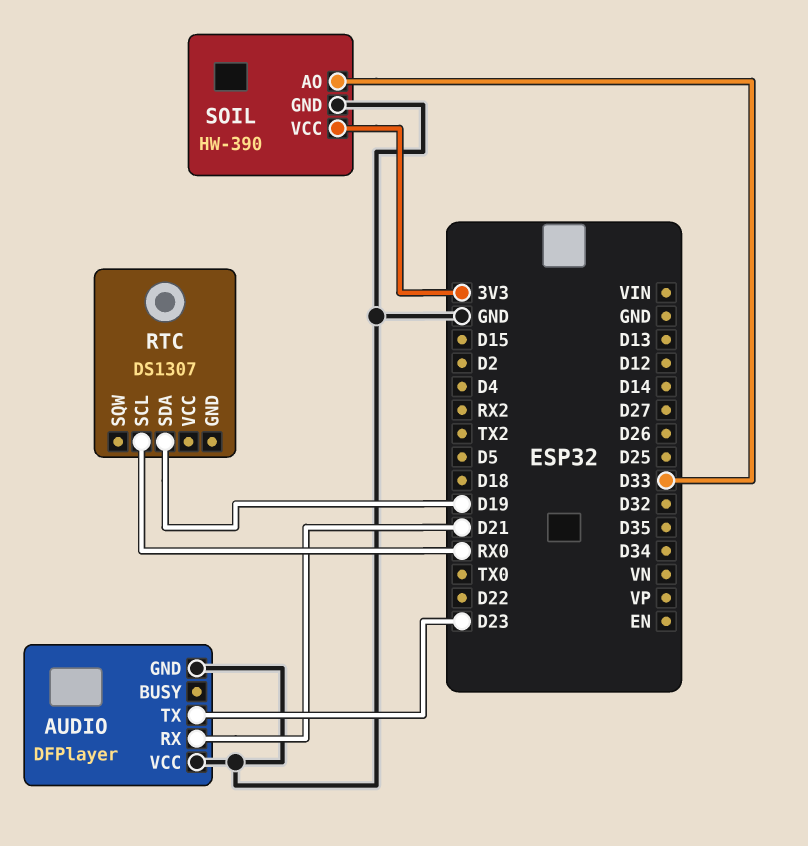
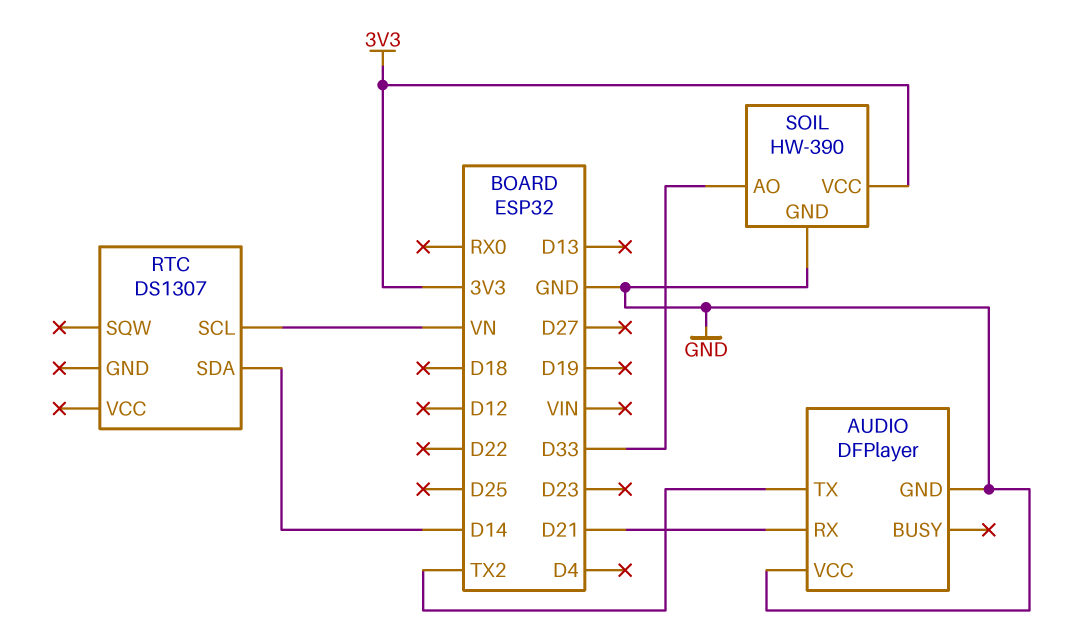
AUDIO pin TX: D23 -> TX2
RTC pin SCL: RX0 -> VN
RTC pin SDA: D19 -> D14

